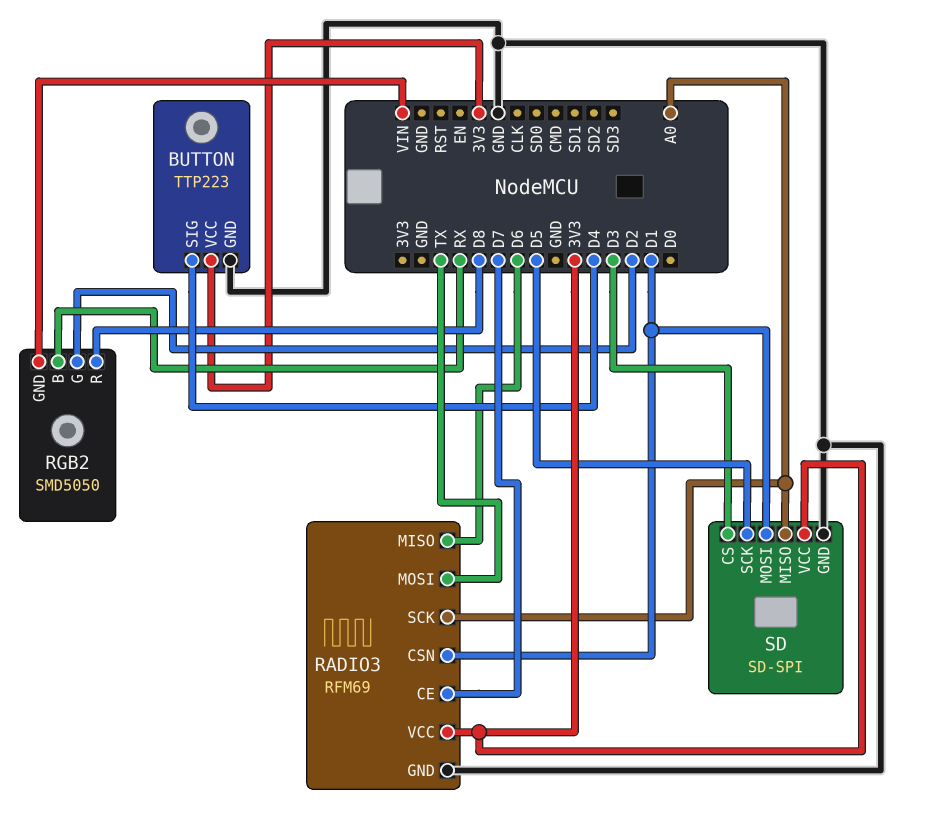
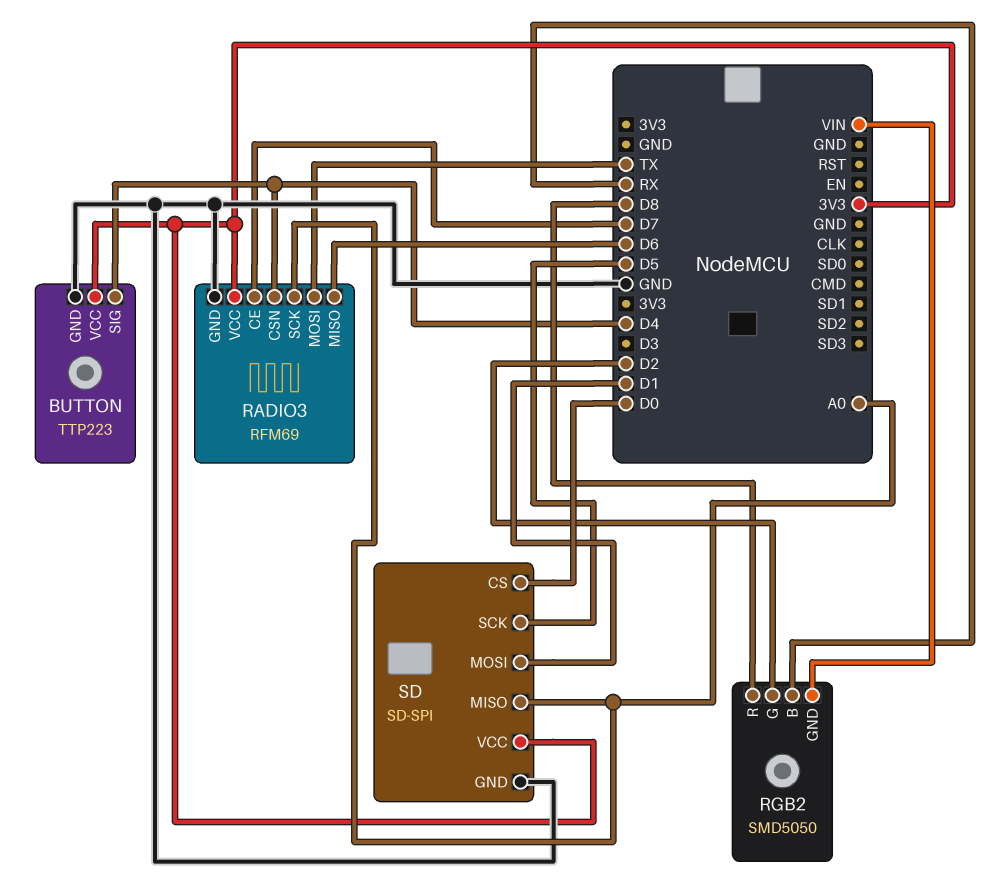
RADIO3 pin CSN: D1 -> D4
SD pin CS: D3 -> D0

